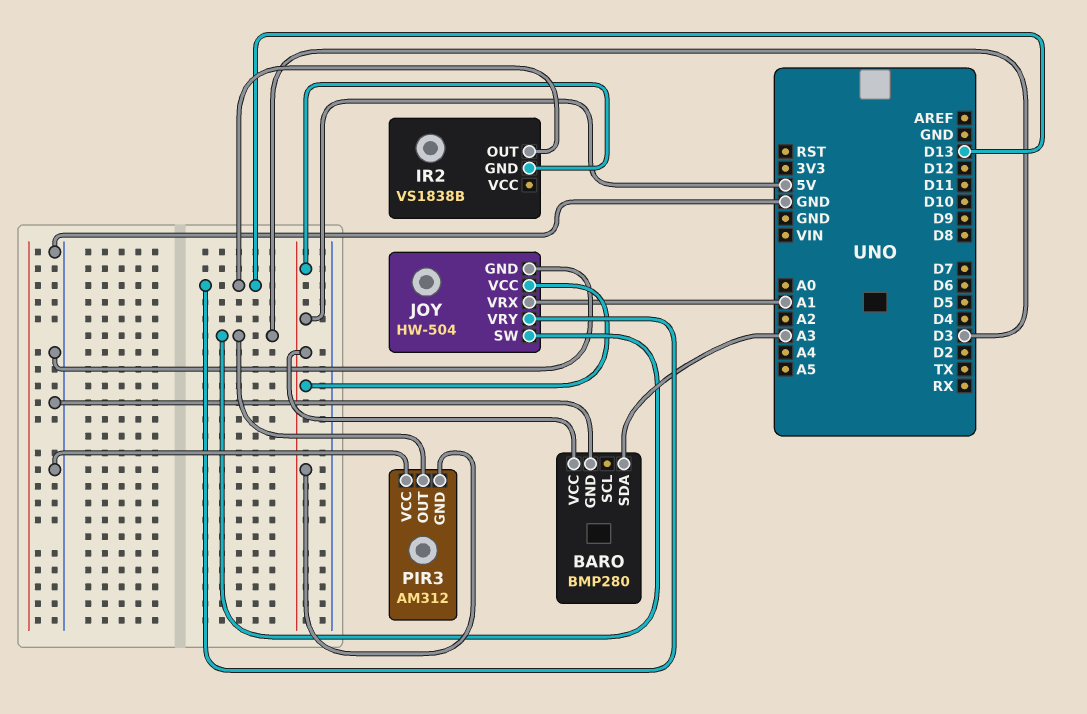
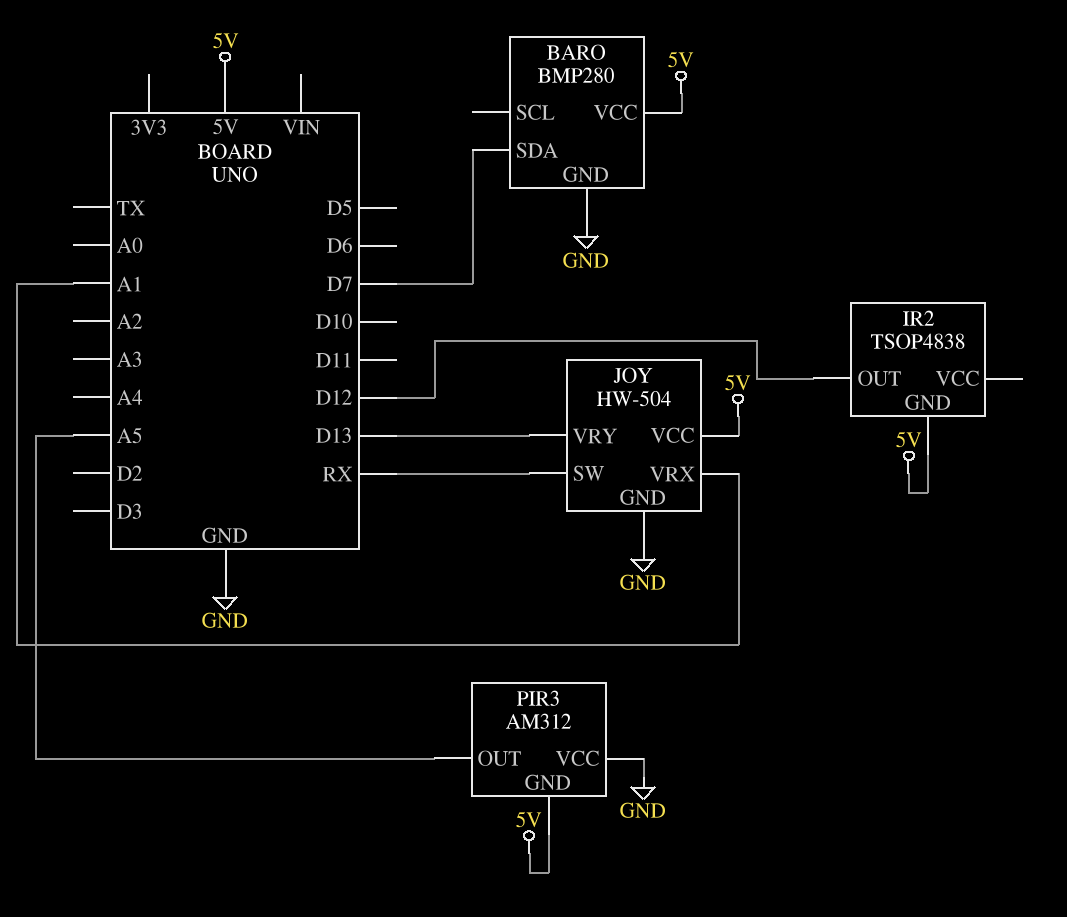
BARO pin SDA: A3 -> D7
IR2: VS1838B -> TSOP4838
IR2 pin OUT: D13 -> D12
JOY pin SW: D3 -> RX
PIR3 pin OUT: D3 -> A5

